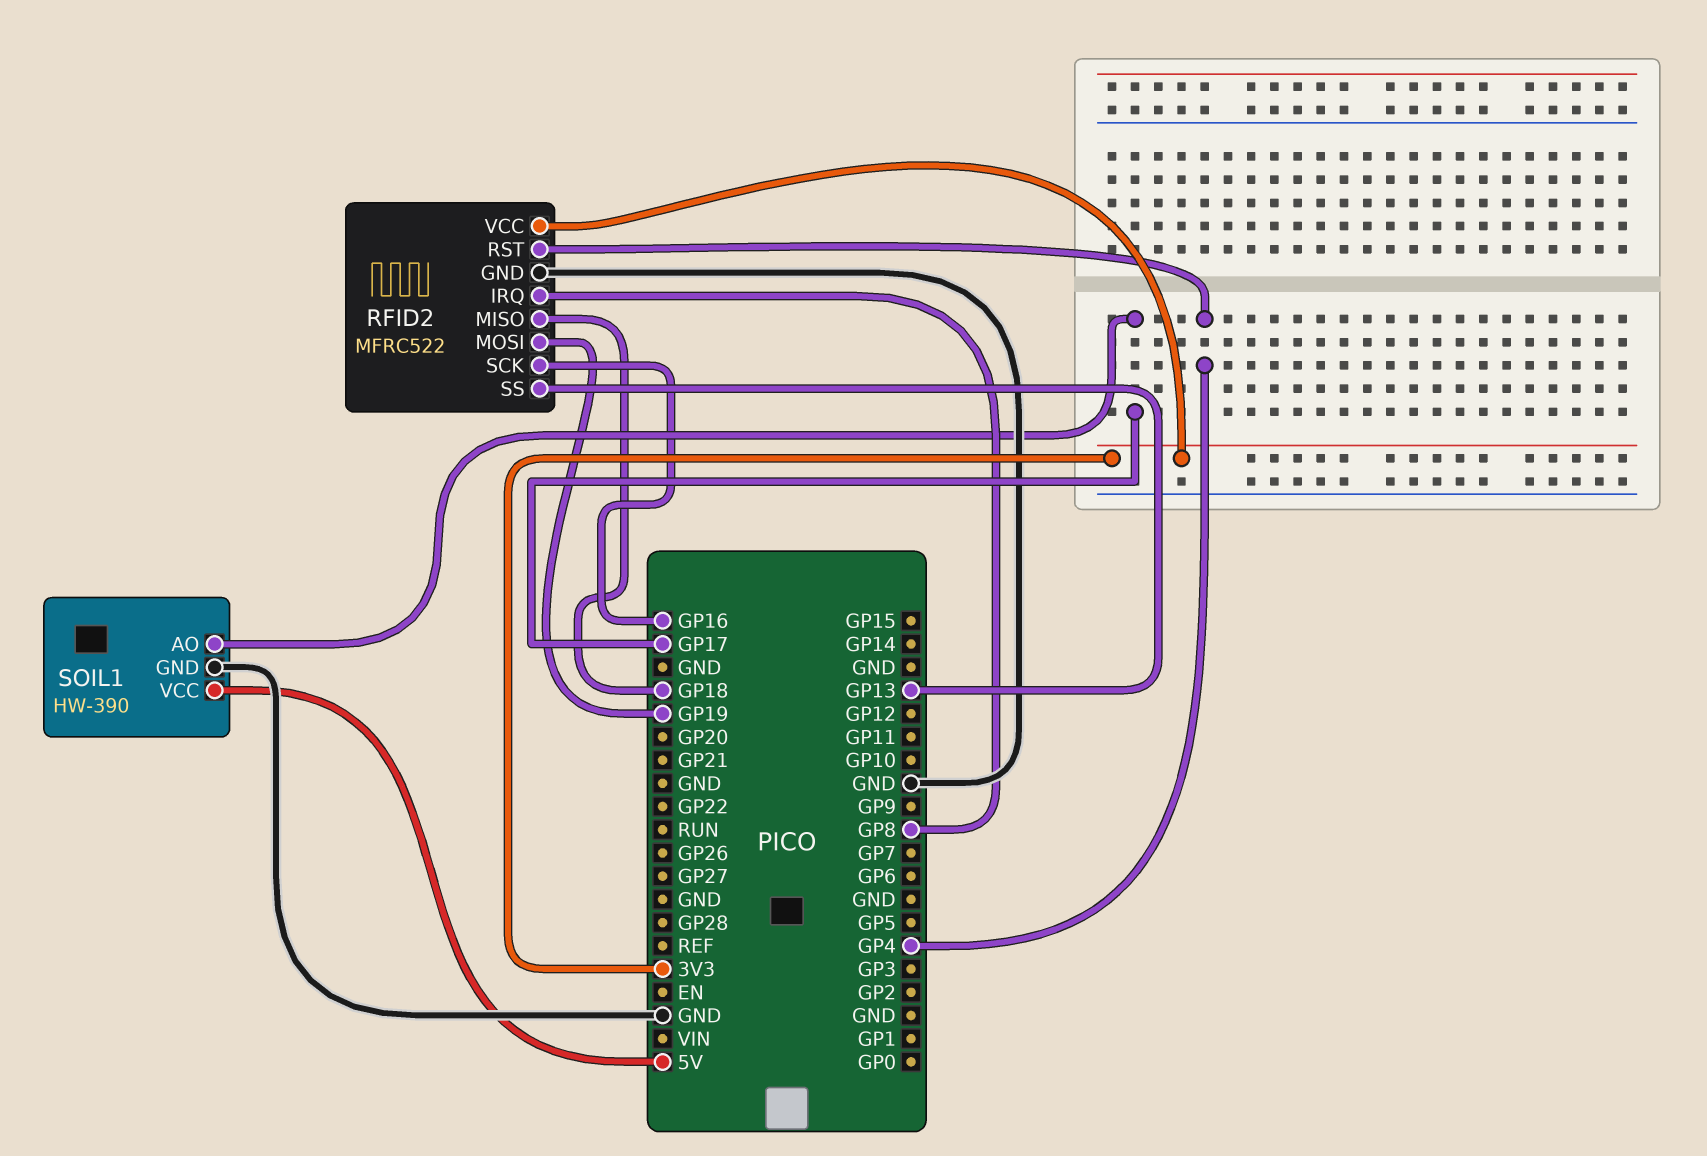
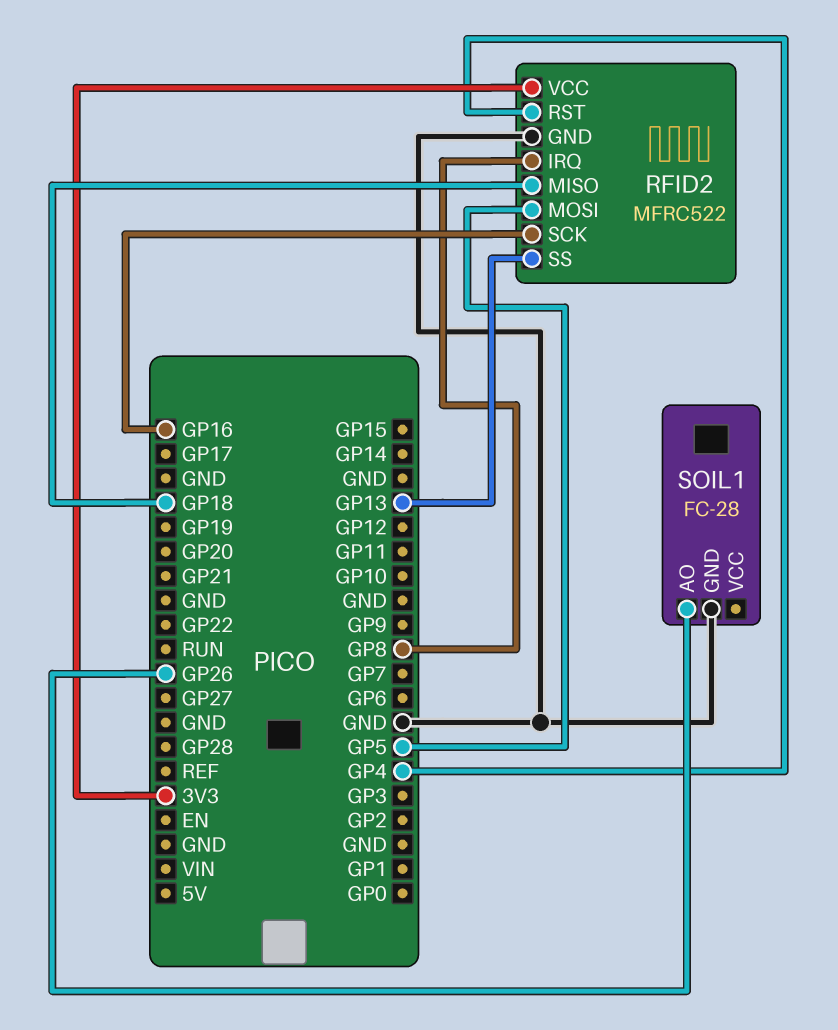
RFID2 pin MOSI: GP19 -> GP5
SOIL1: HW-390 -> FC-28
SOIL1 pin AO: GP17 -> GP26
SOIL1 pin VCC: 5V -> none

